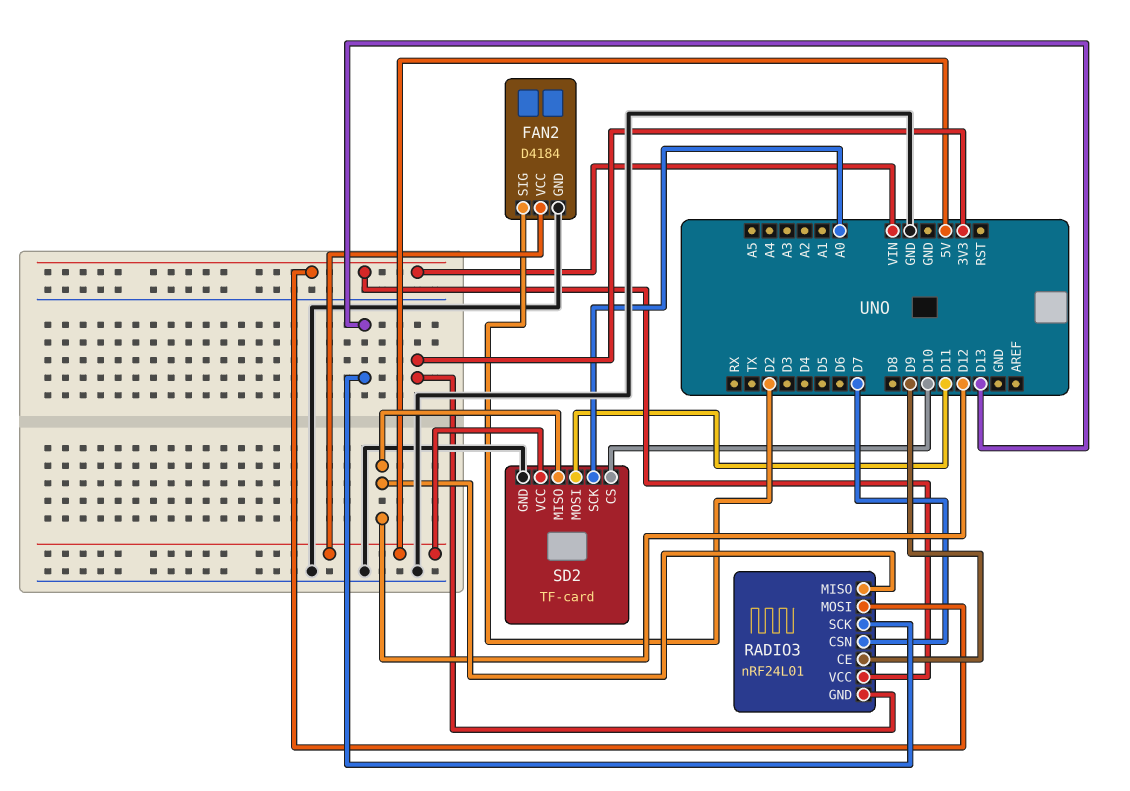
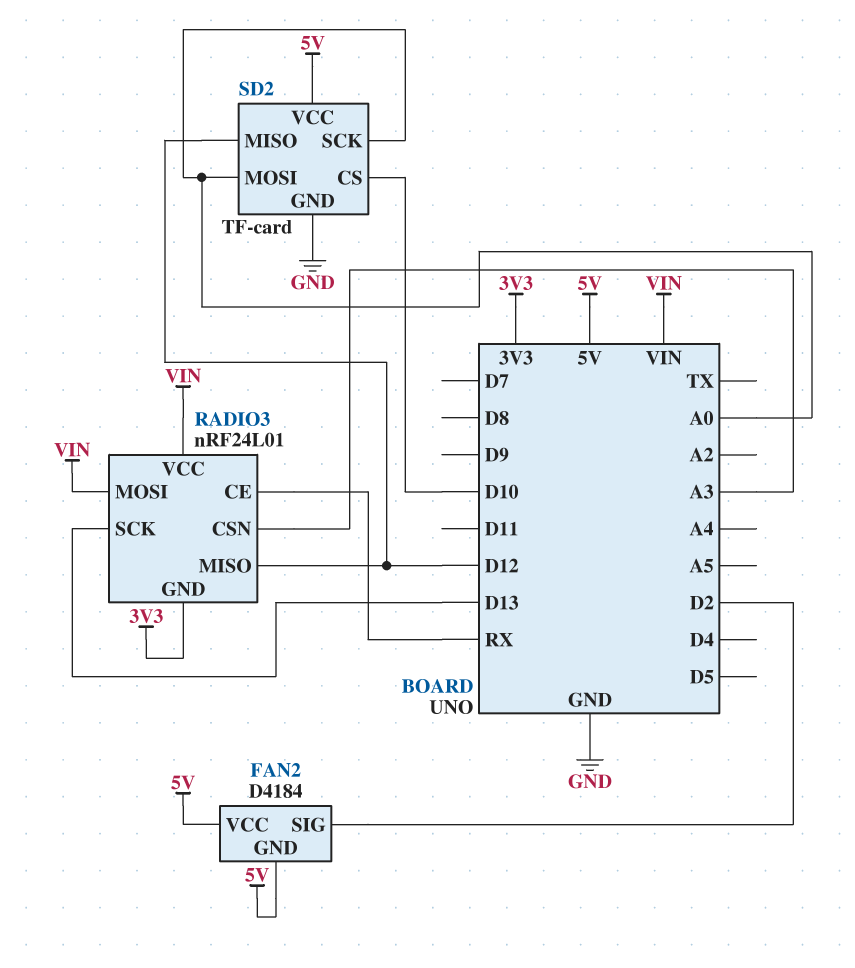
FAN2 pin GND: GND -> 5V
RADIO3 pin CE: D9 -> RX
RADIO3 pin CSN: D7 -> A3
SD2 pin MOSI: D11 -> A0

